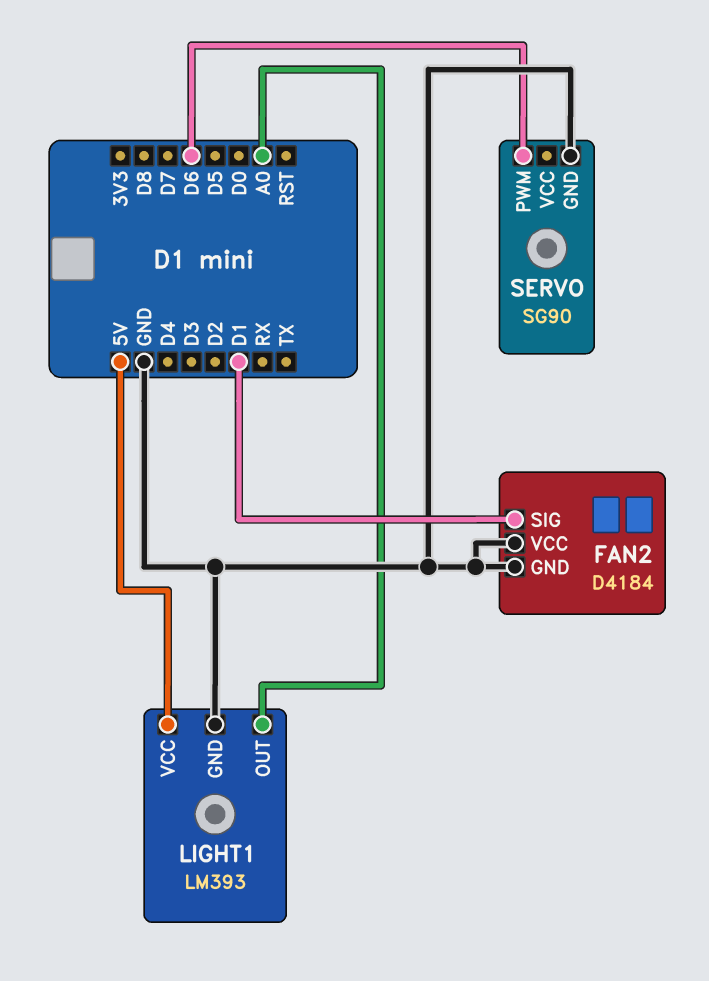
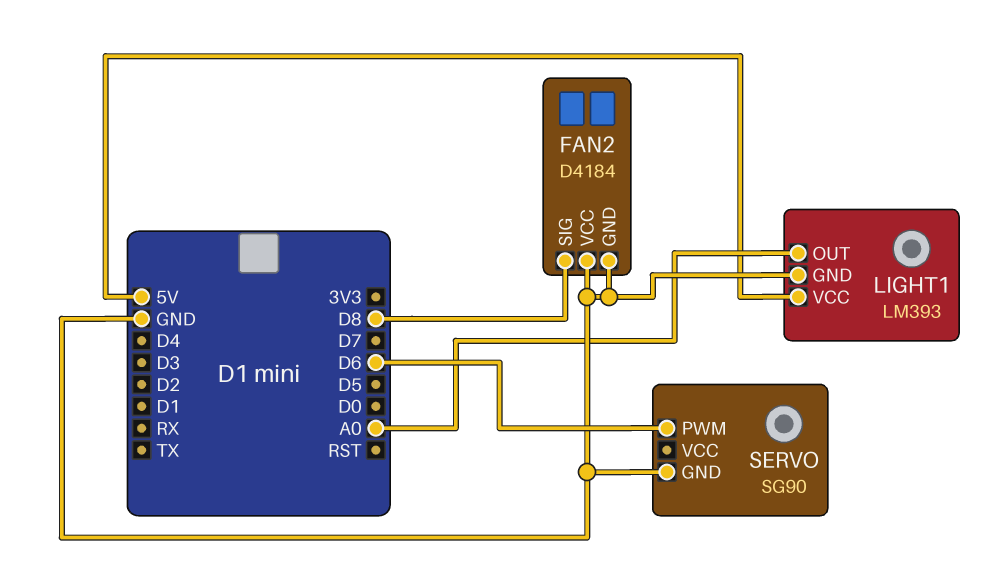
FAN2 pin SIG: D1 -> D8

